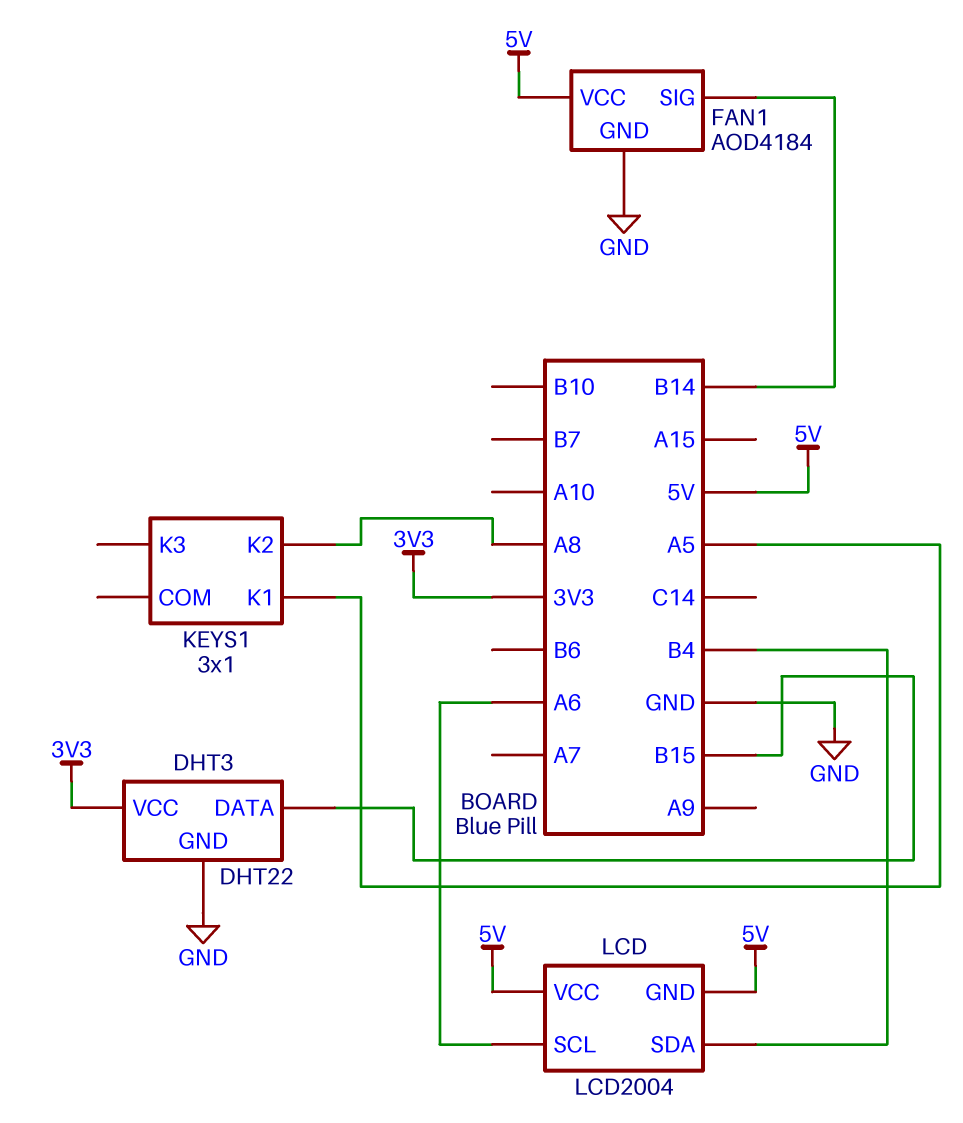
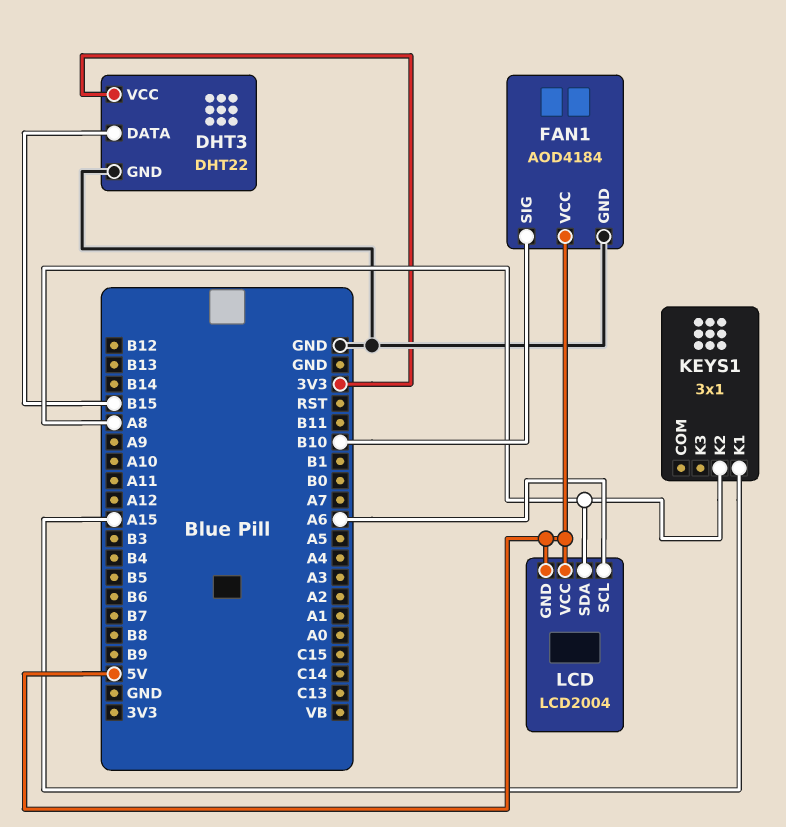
FAN1 pin SIG: B14 -> B10
KEYS1 pin K1: A5 -> A15
LCD pin SDA: B4 -> A8

